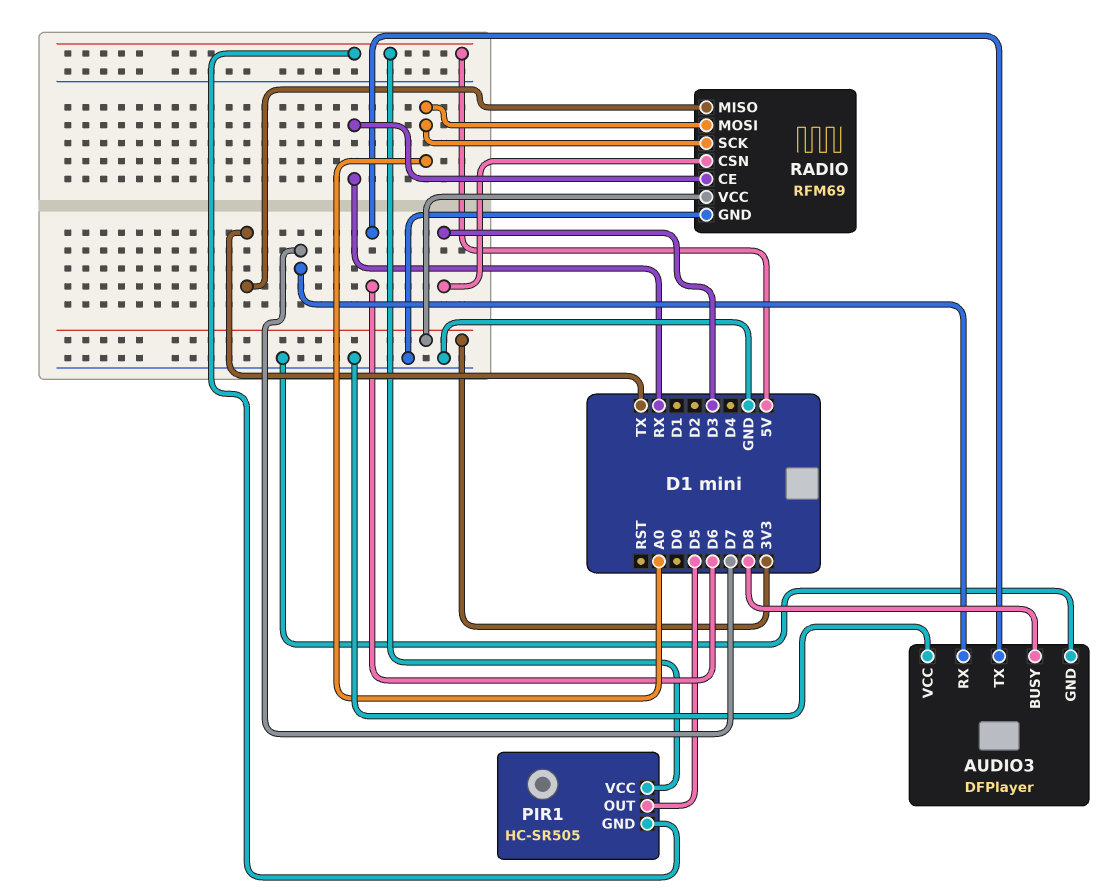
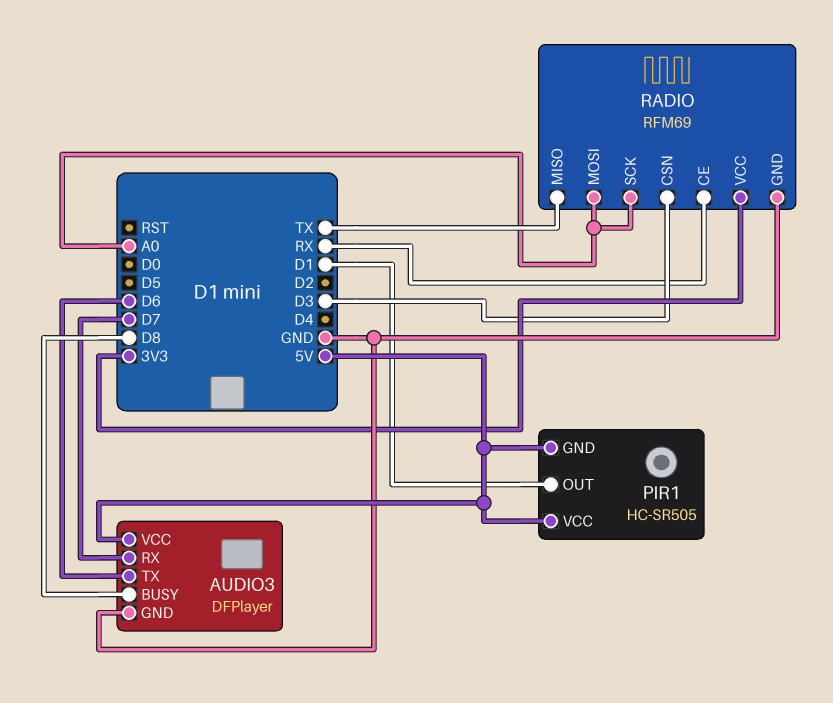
AUDIO3 pin VCC: GND -> 5V
PIR1 pin OUT: D5 -> D1

